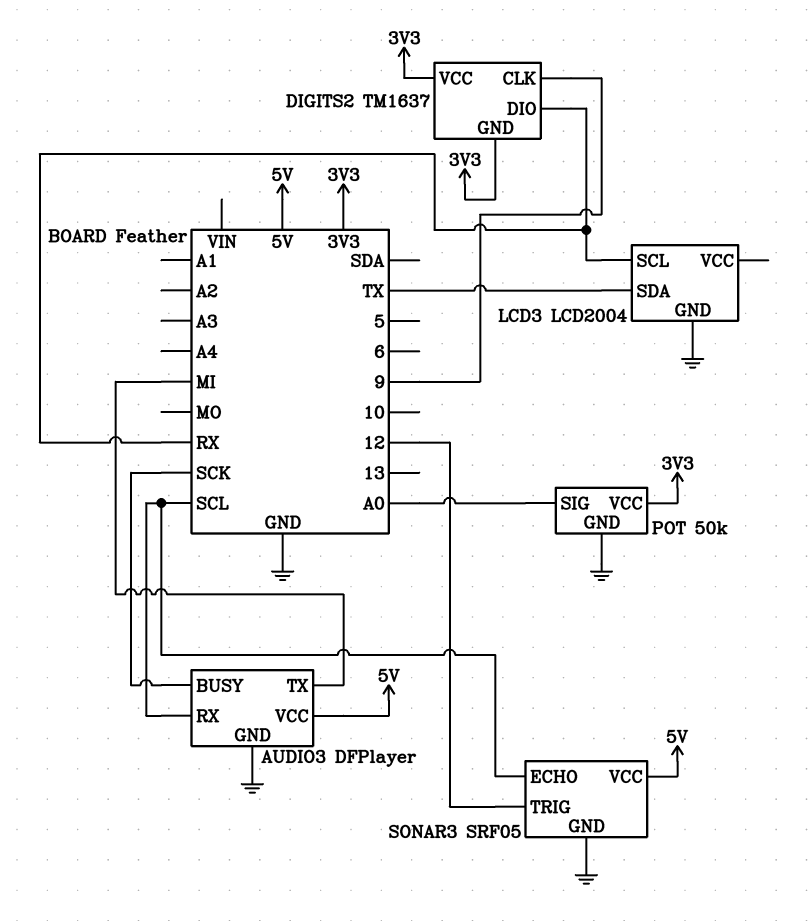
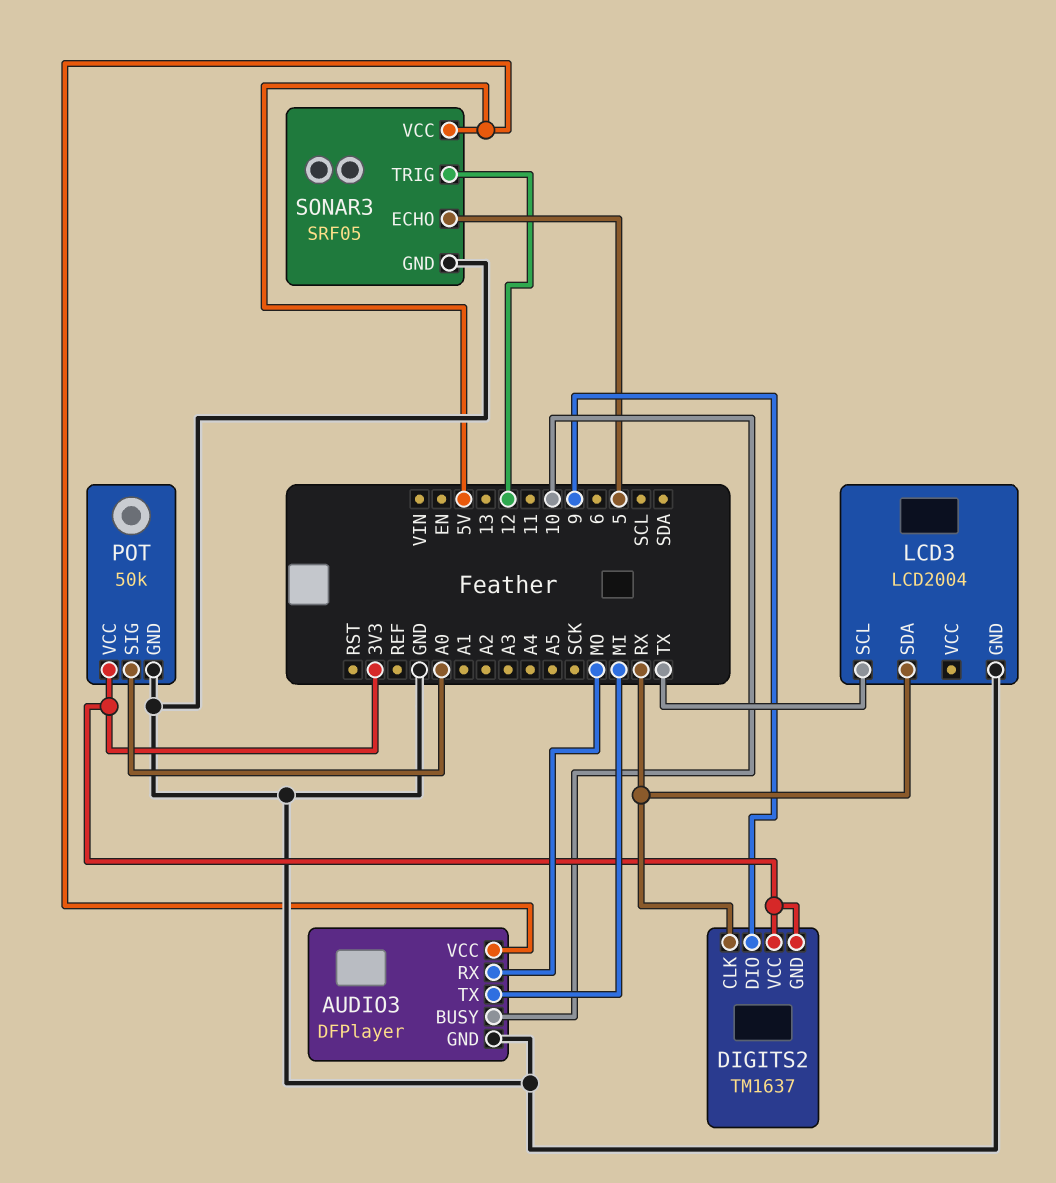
AUDIO3 pin BUSY: SCK -> 10
AUDIO3 pin RX: SCL -> MO
DIGITS2 pin CLK: 9 -> RX
DIGITS2 pin DIO: RX -> 9
LCD3 pin SCL: RX -> TX
LCD3 pin SDA: TX -> RX
SONAR3 pin ECHO: SCL -> 5

